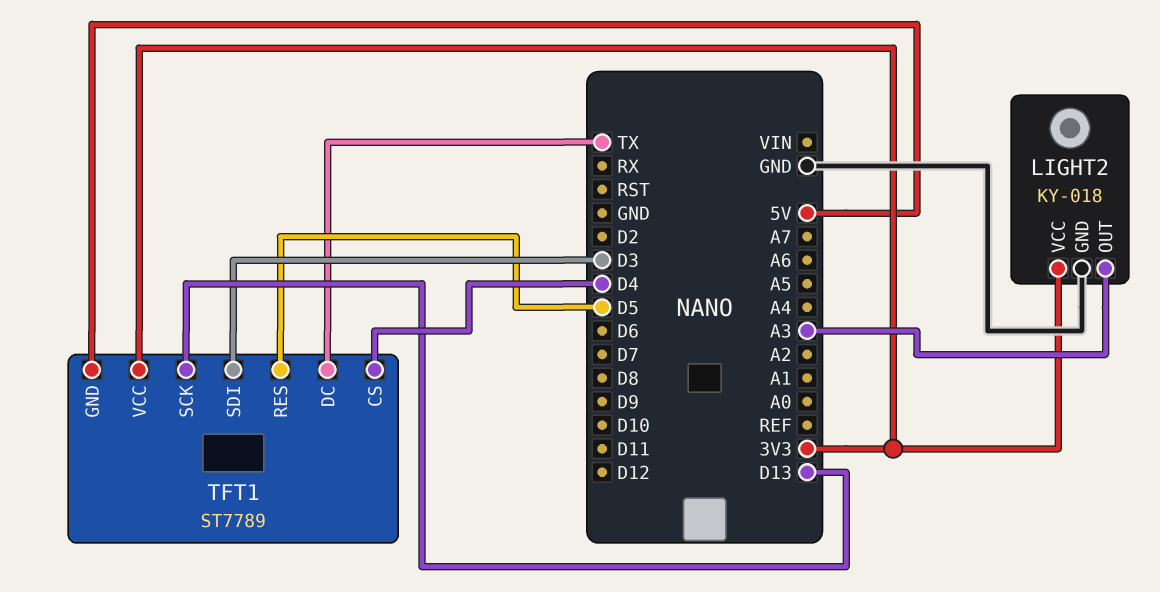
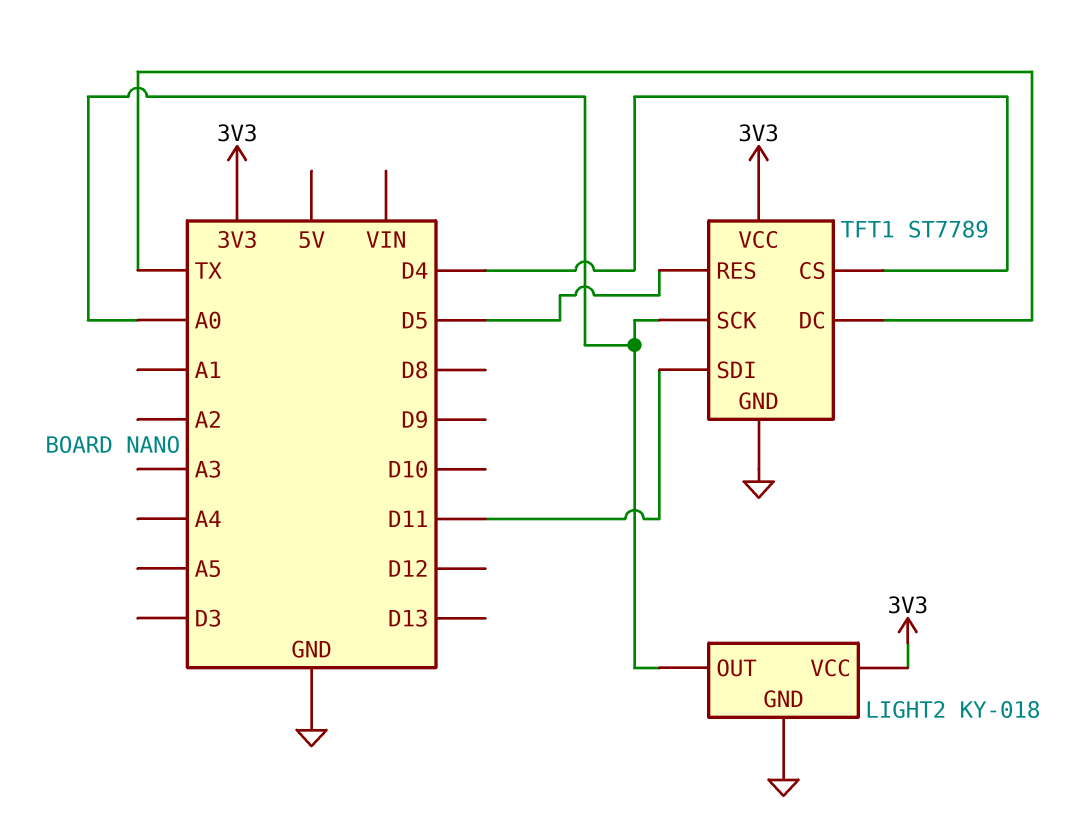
LIGHT2 pin OUT: A3 -> A0
TFT1 pin GND: 5V -> GND
TFT1 pin SCK: D13 -> A0
TFT1 pin SDI: D3 -> D11

